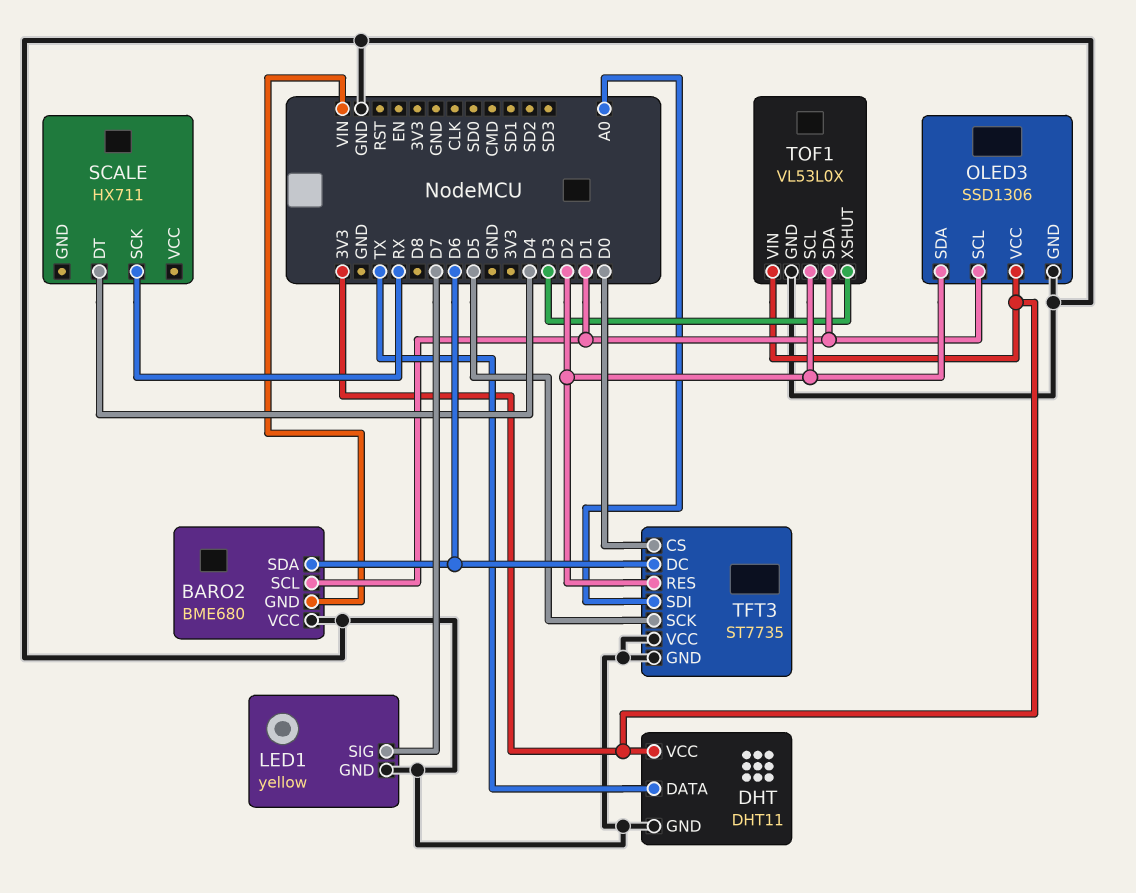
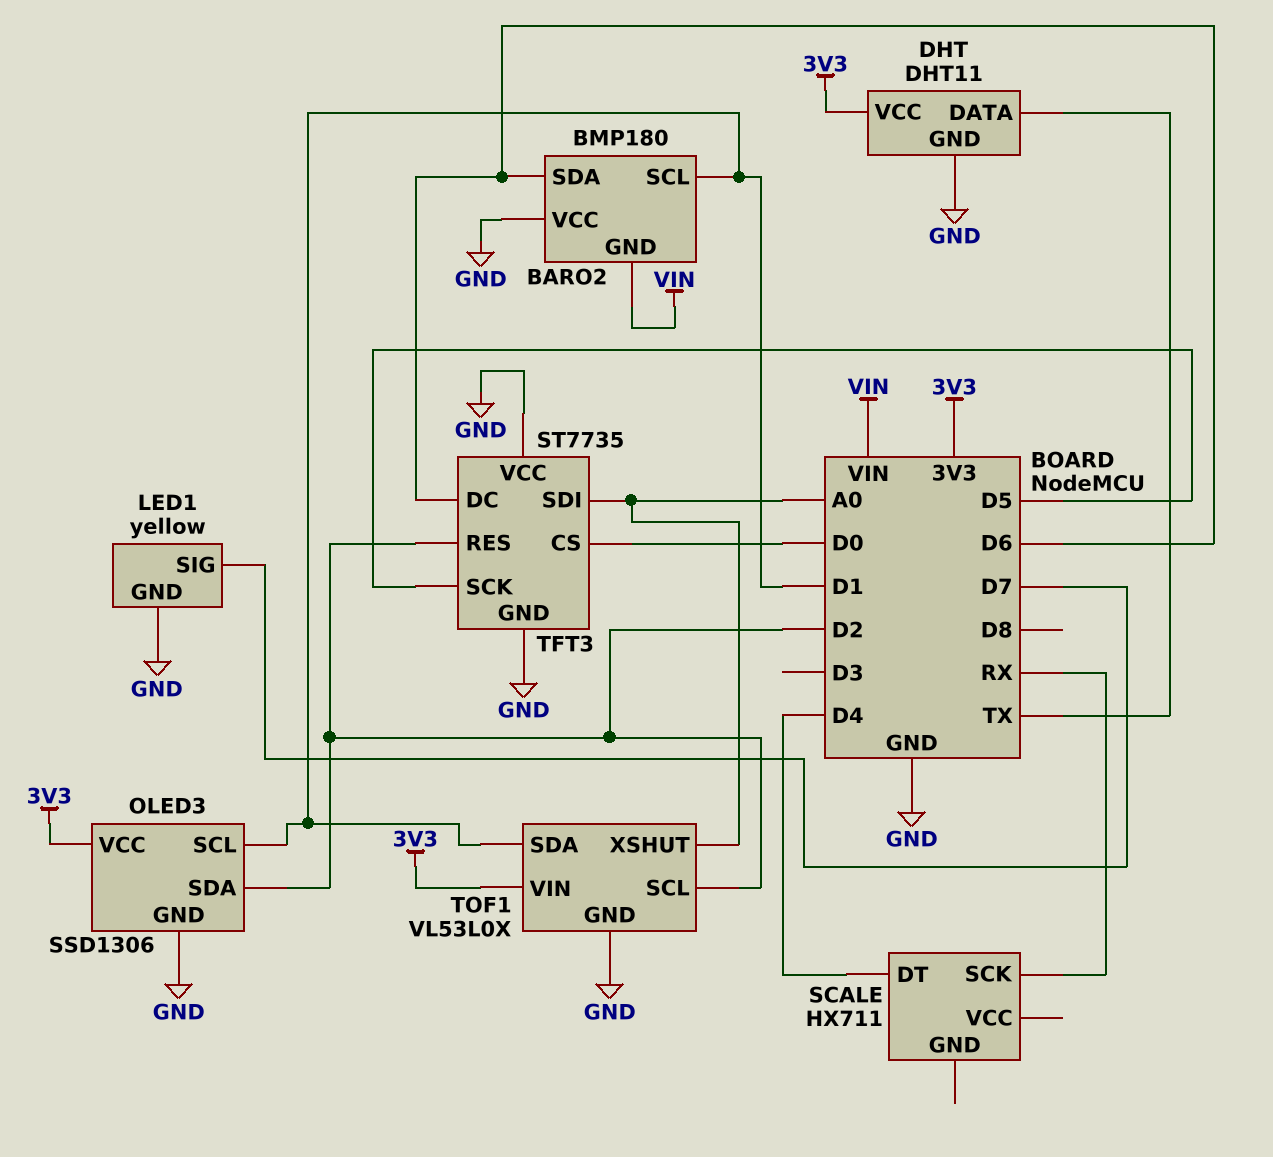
BARO2: BME680 -> BMP180
TOF1 pin XSHUT: D3 -> A0

